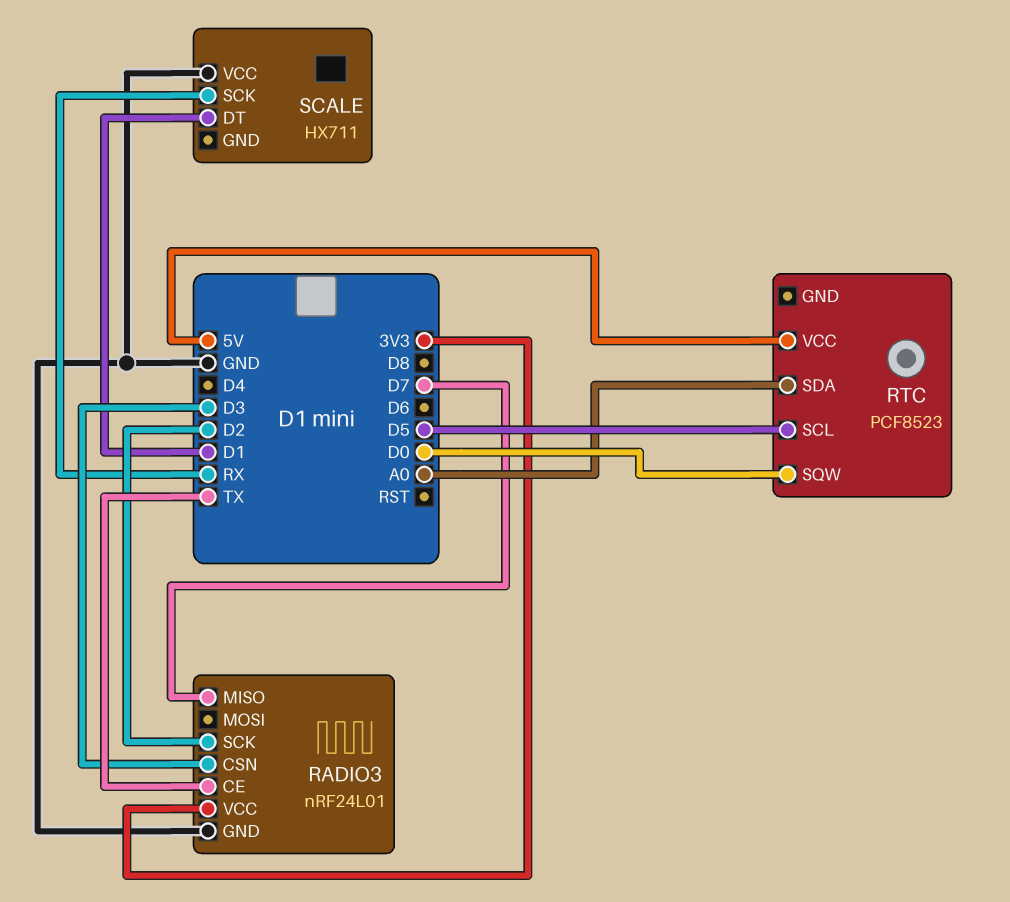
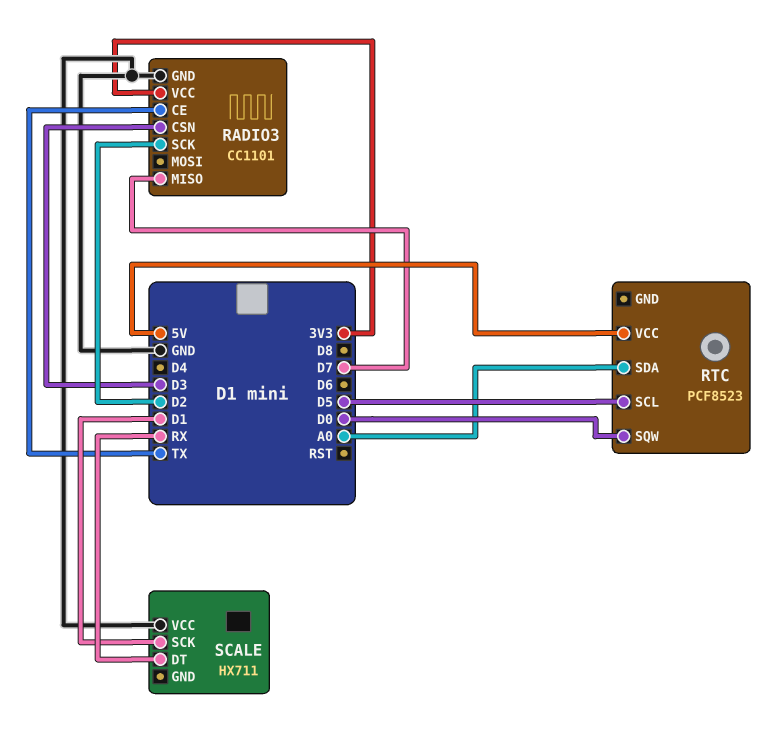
RADIO3: nRF24L01 -> CC1101
SCALE pin DT: D1 -> RX
SCALE pin SCK: RX -> D1

